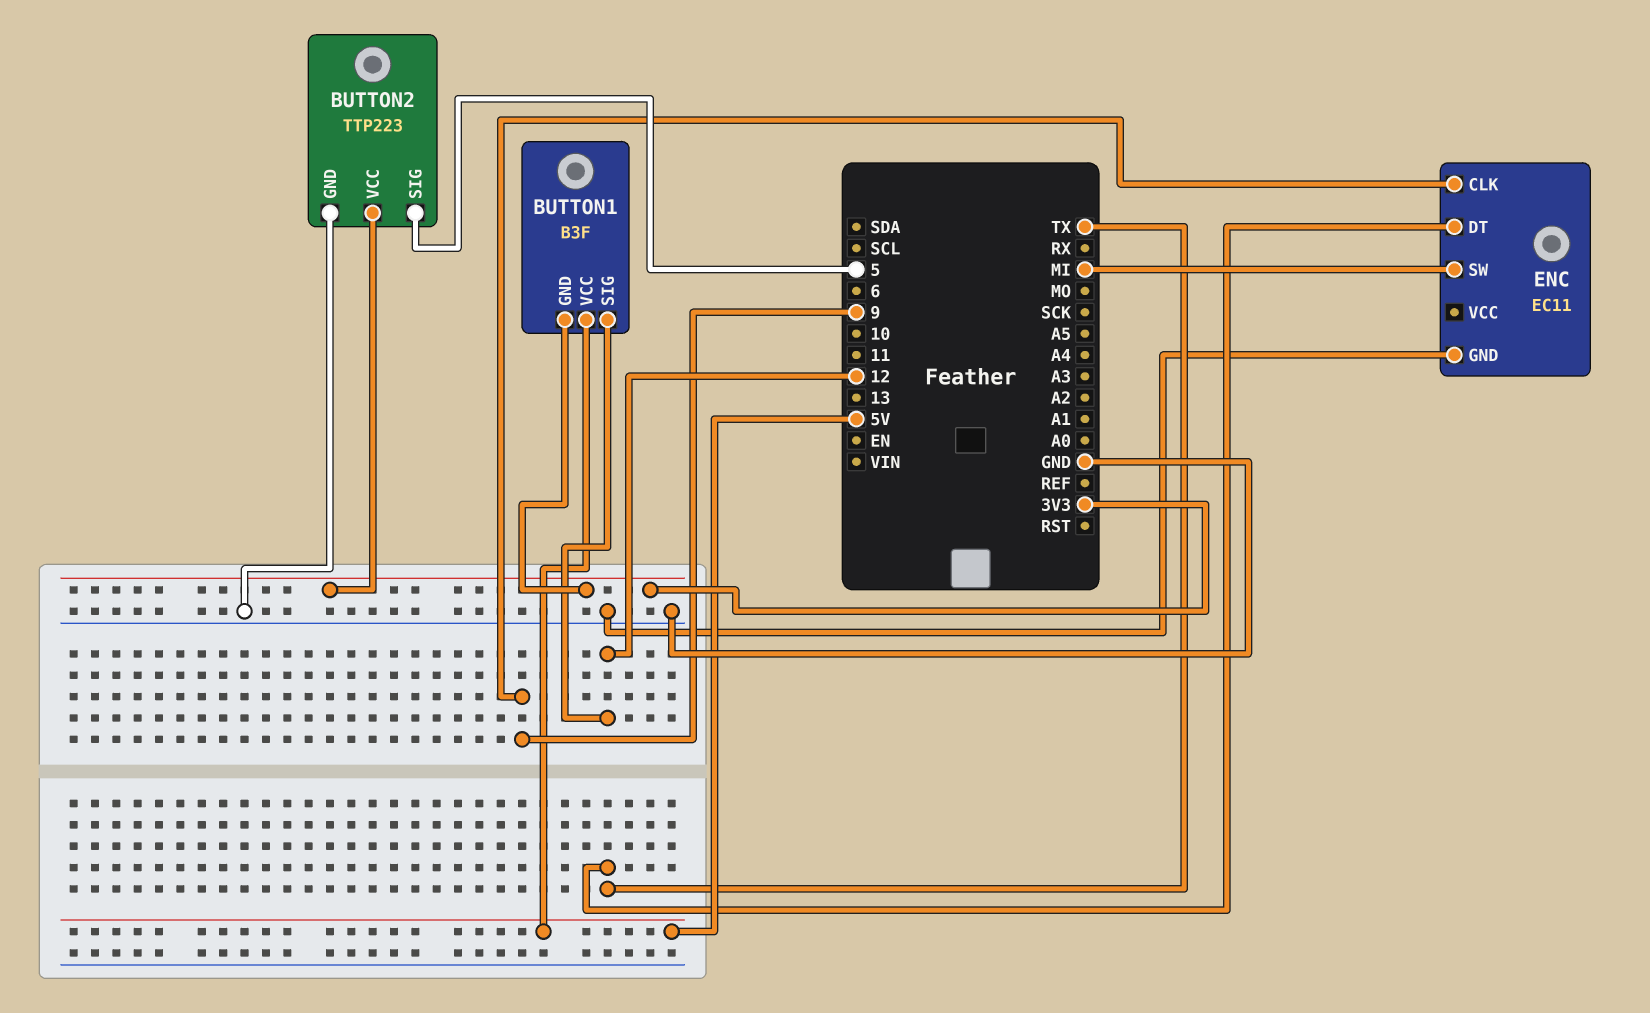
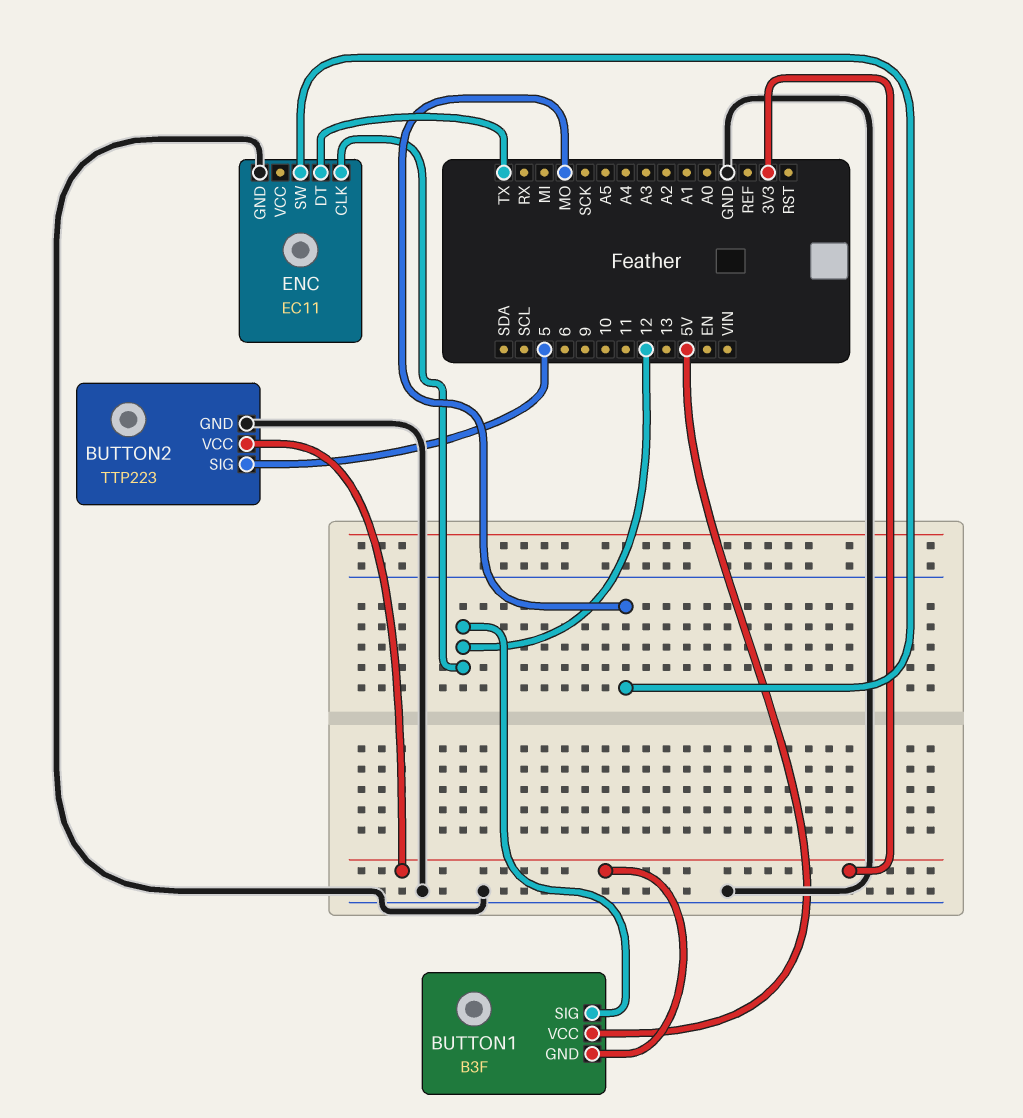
ENC pin CLK: 9 -> 12
ENC pin SW: MI -> MO

